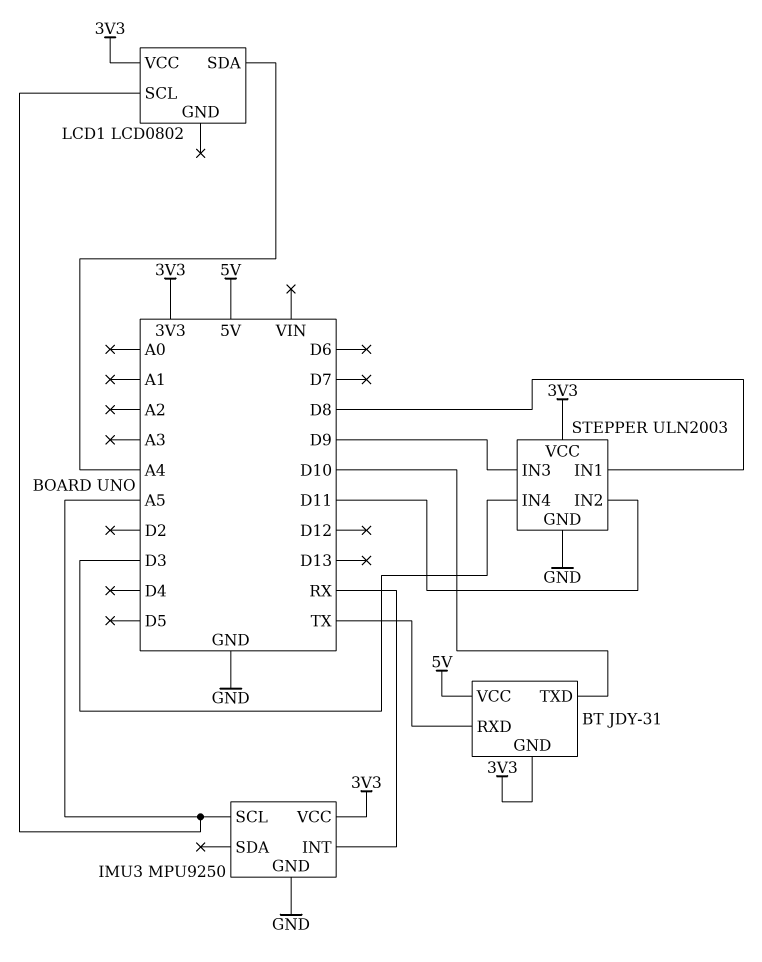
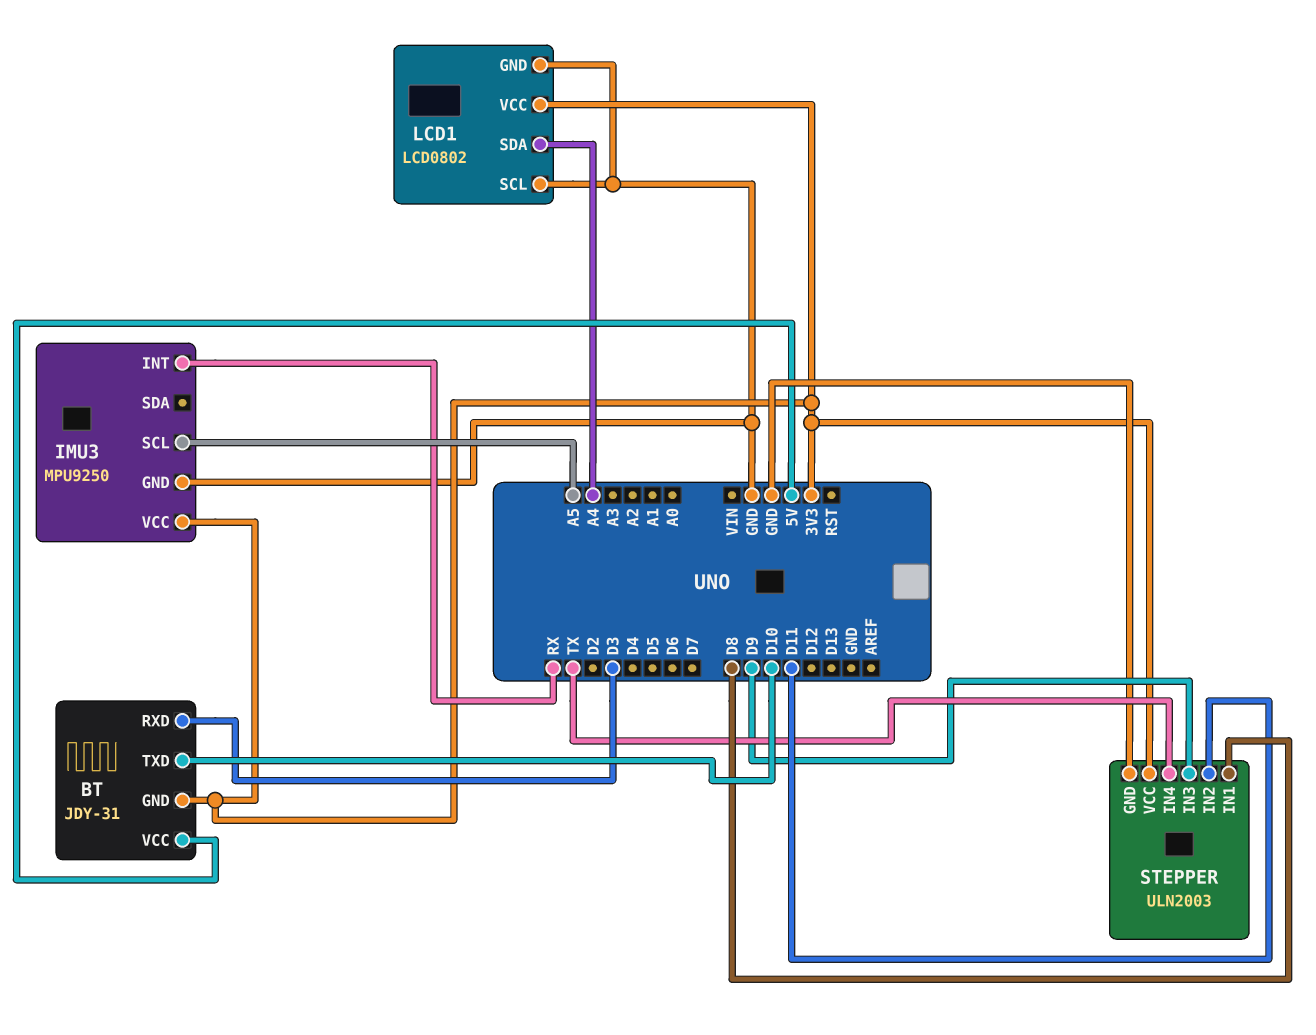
BT pin RXD: TX -> D3
LCD1 pin GND: none -> GND
LCD1 pin SCL: A5 -> GND
STEPPER pin IN4: D3 -> TX

